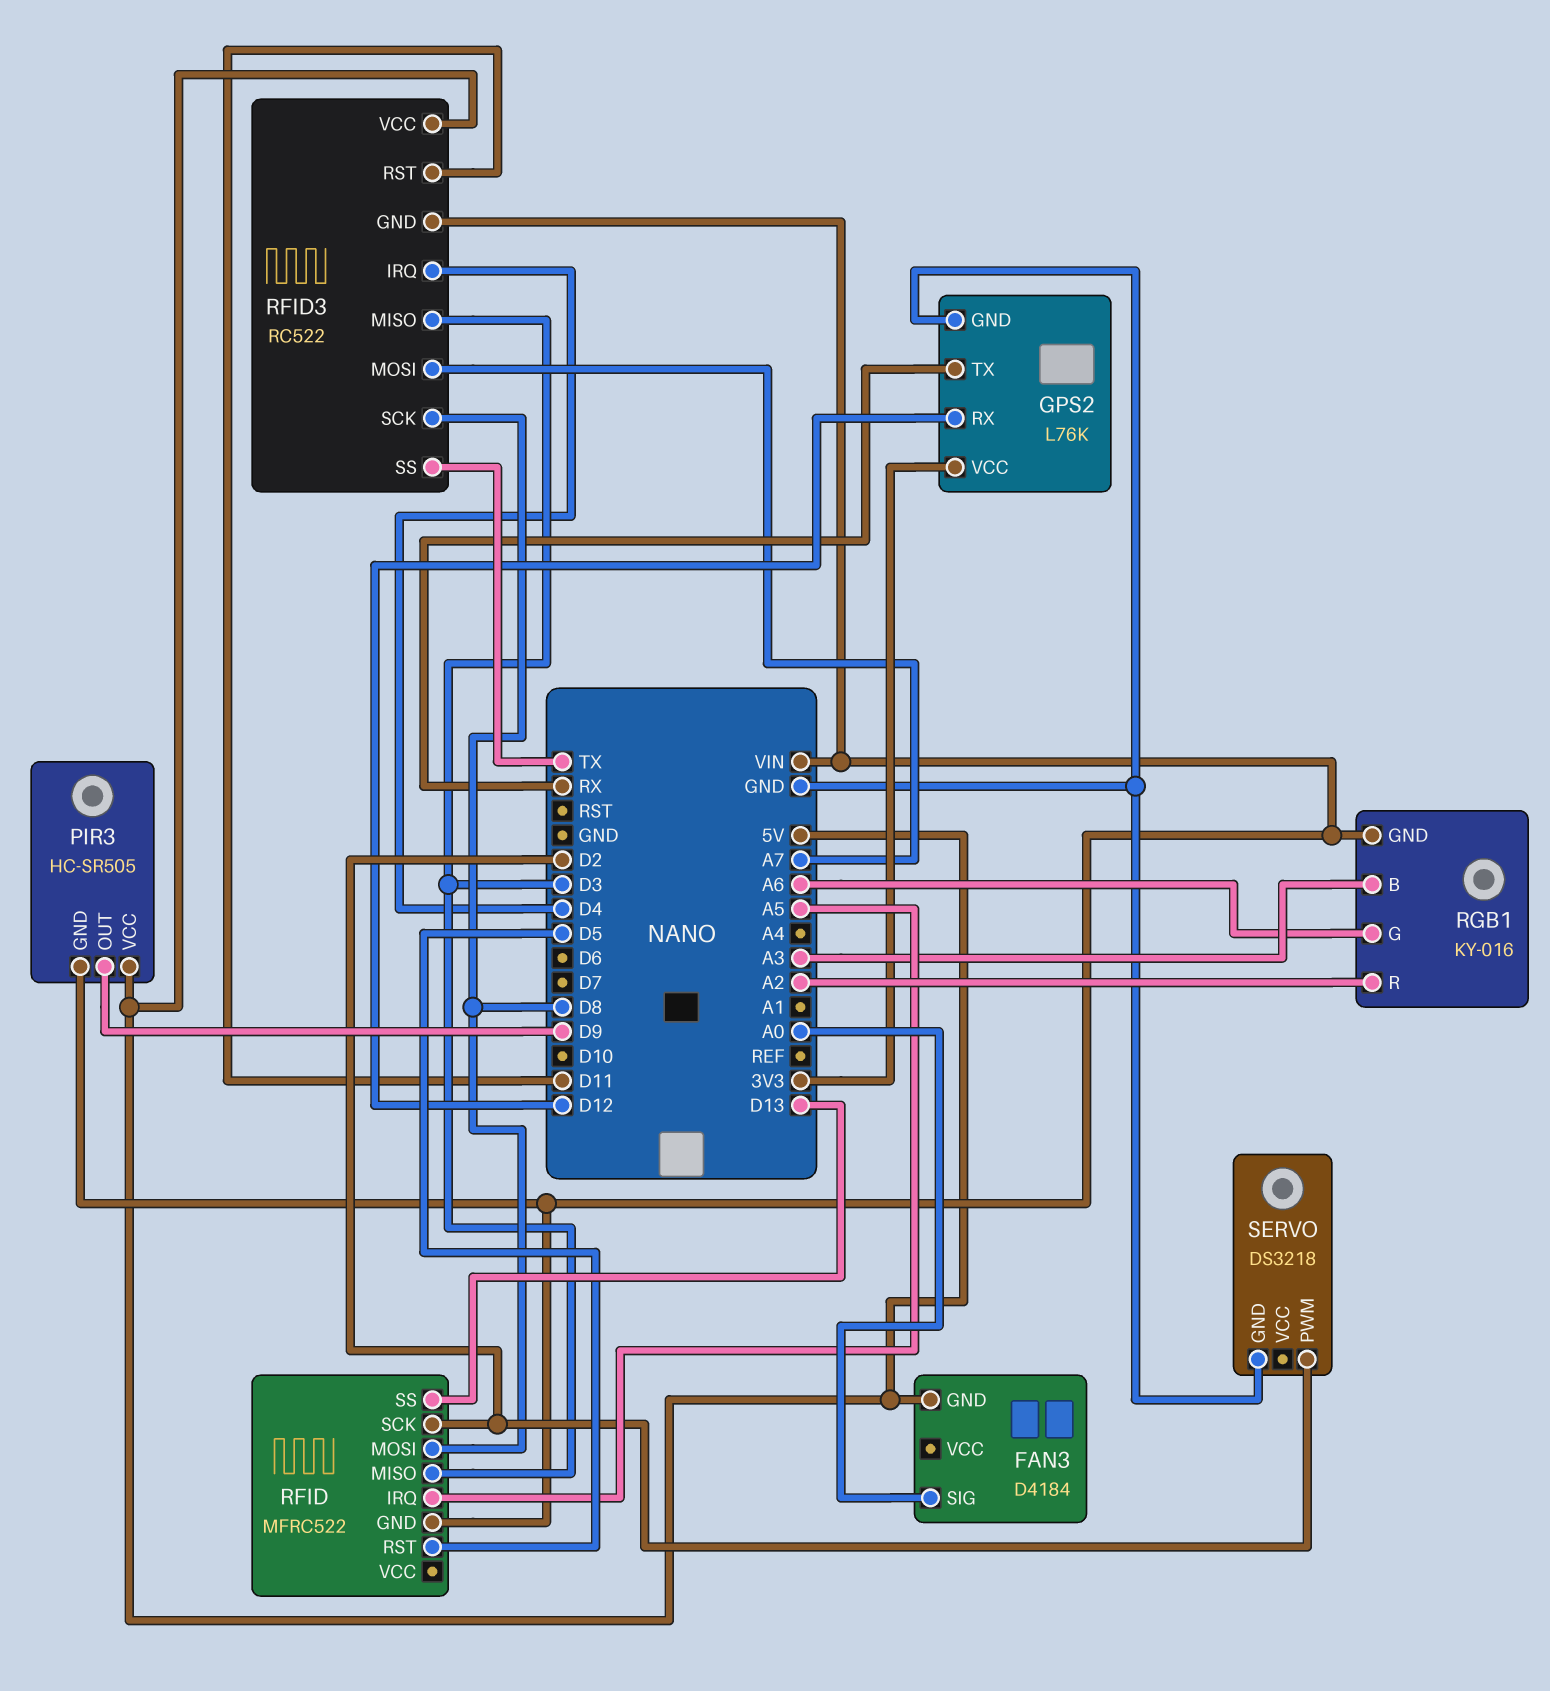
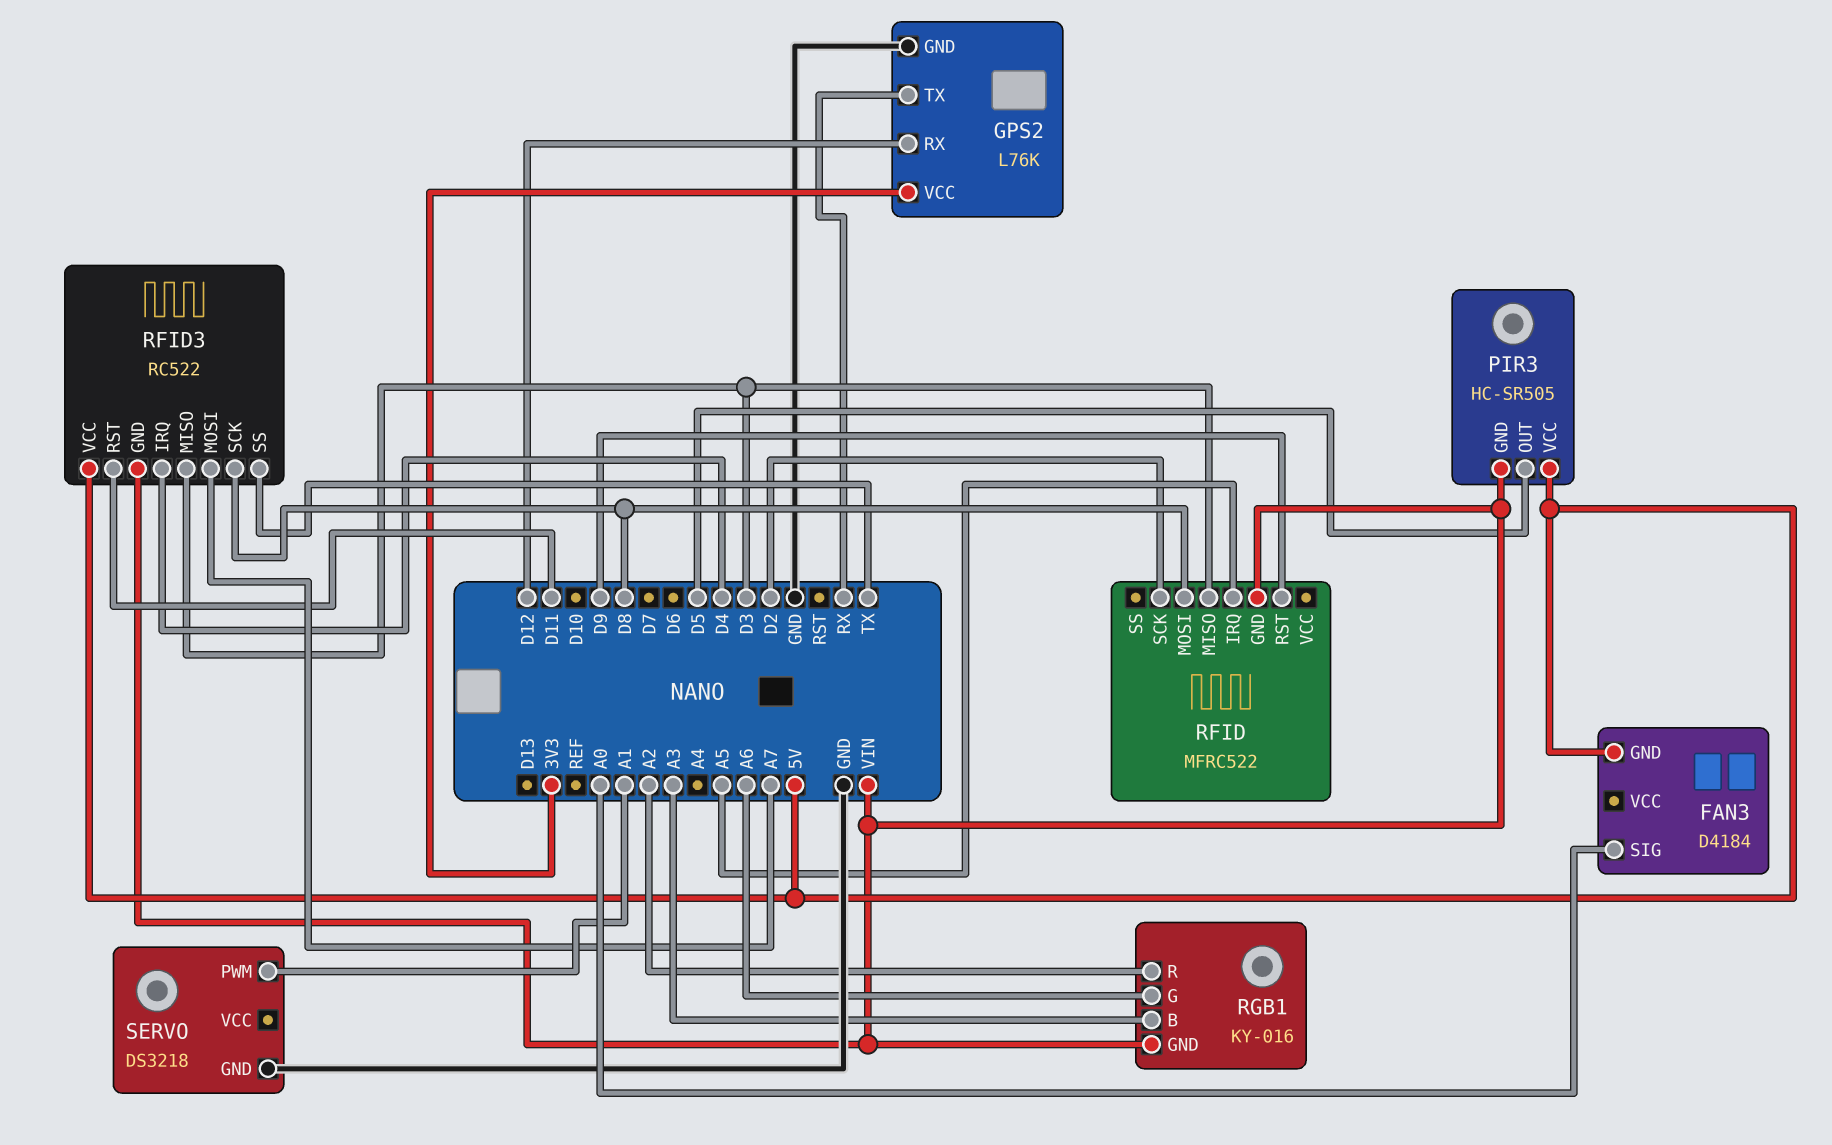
PIR3 pin OUT: D9 -> D5
RFID pin RST: D5 -> D9
RFID pin SS: D13 -> none
SERVO pin PWM: D2 -> A1

